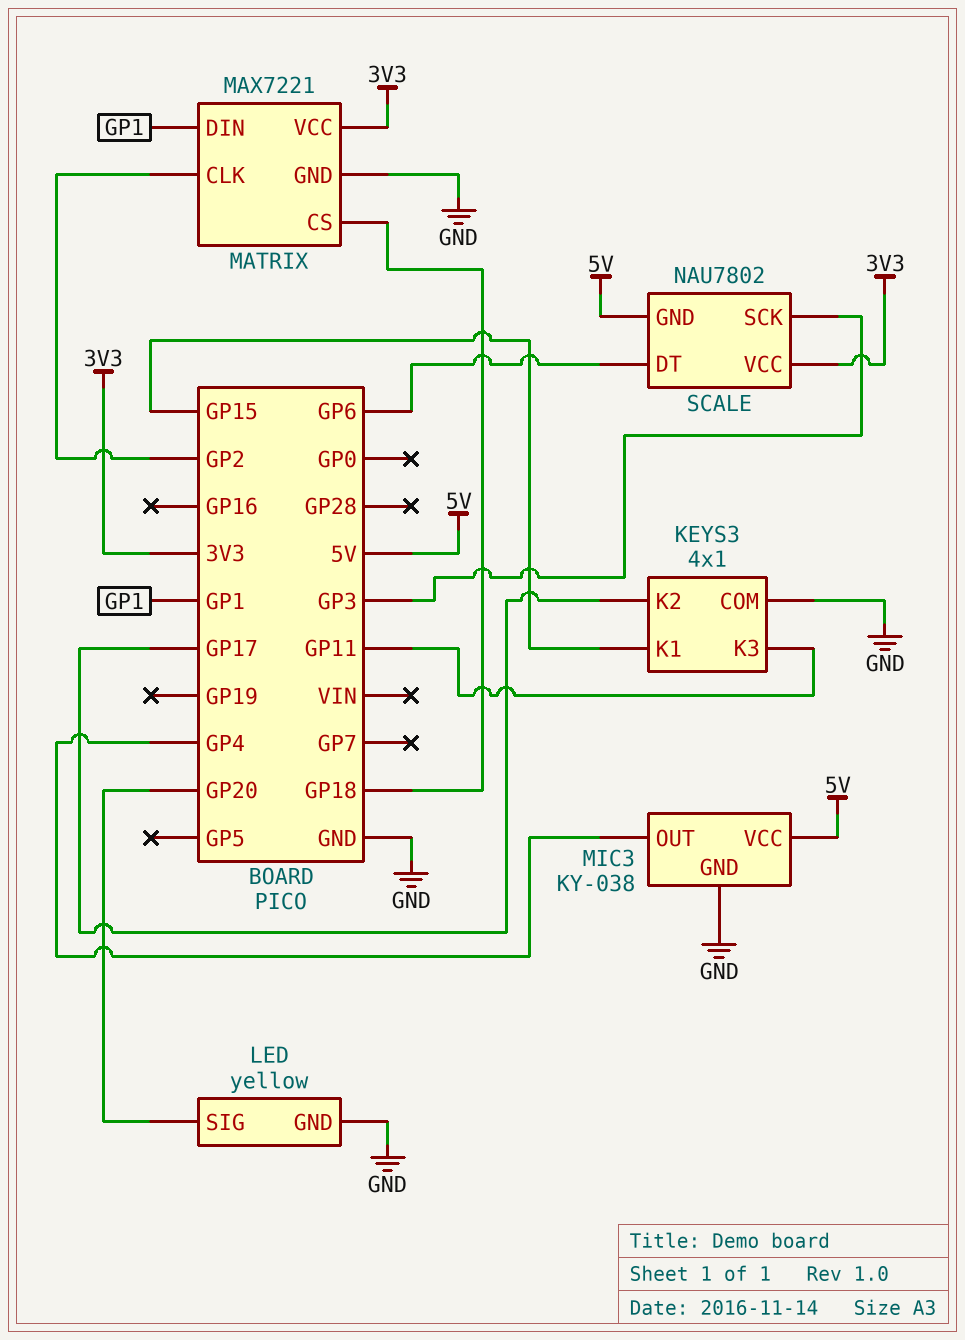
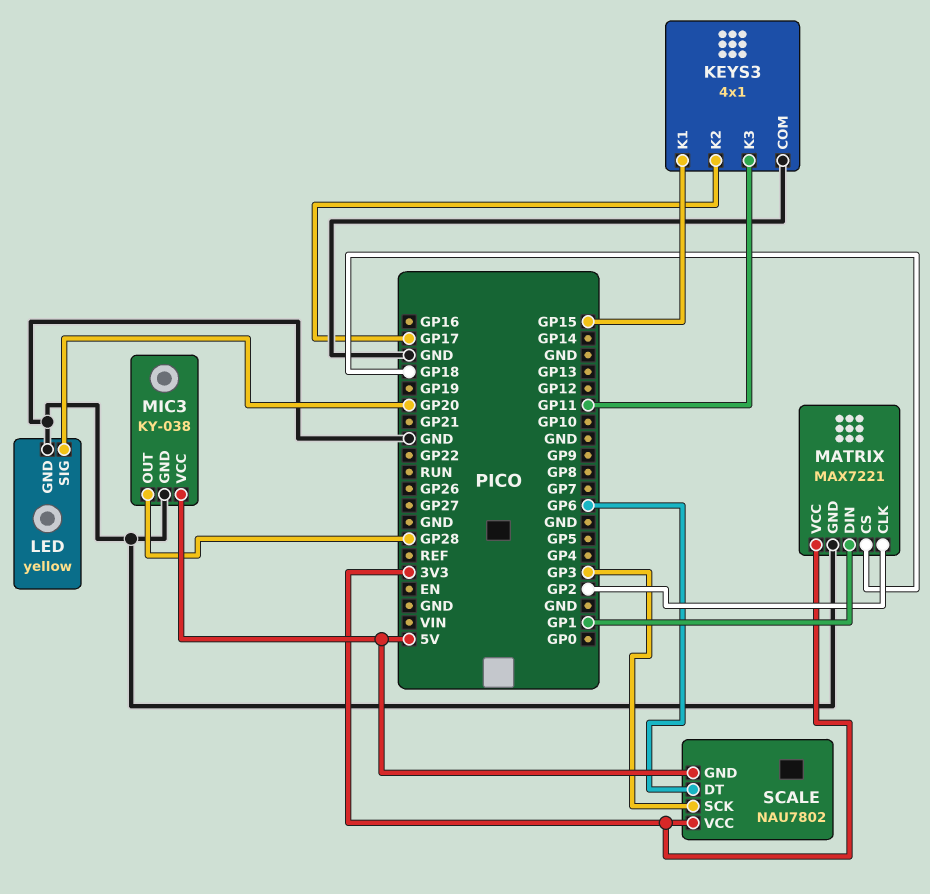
MIC3 pin OUT: GP4 -> GP28

